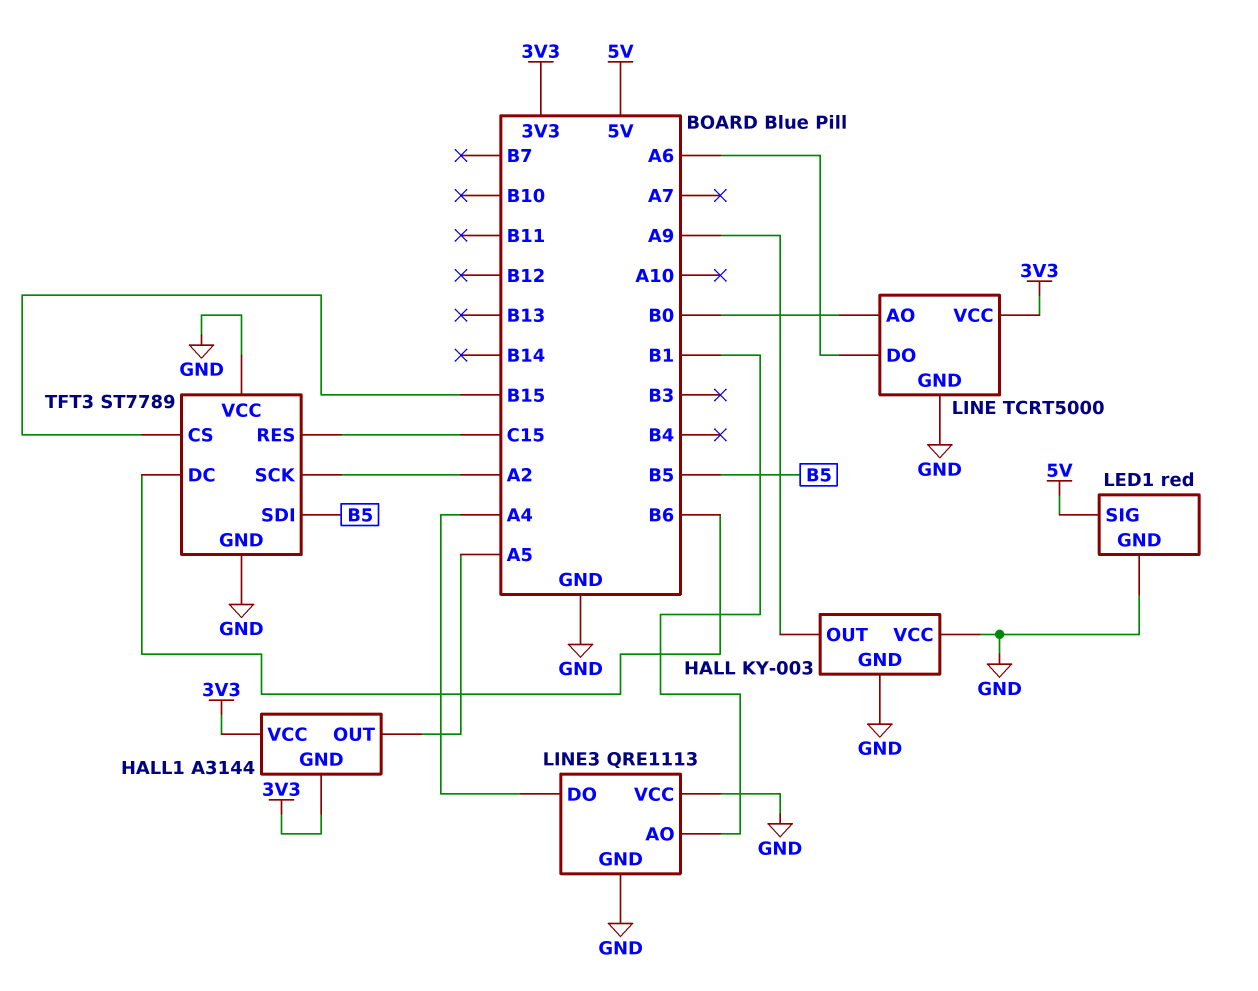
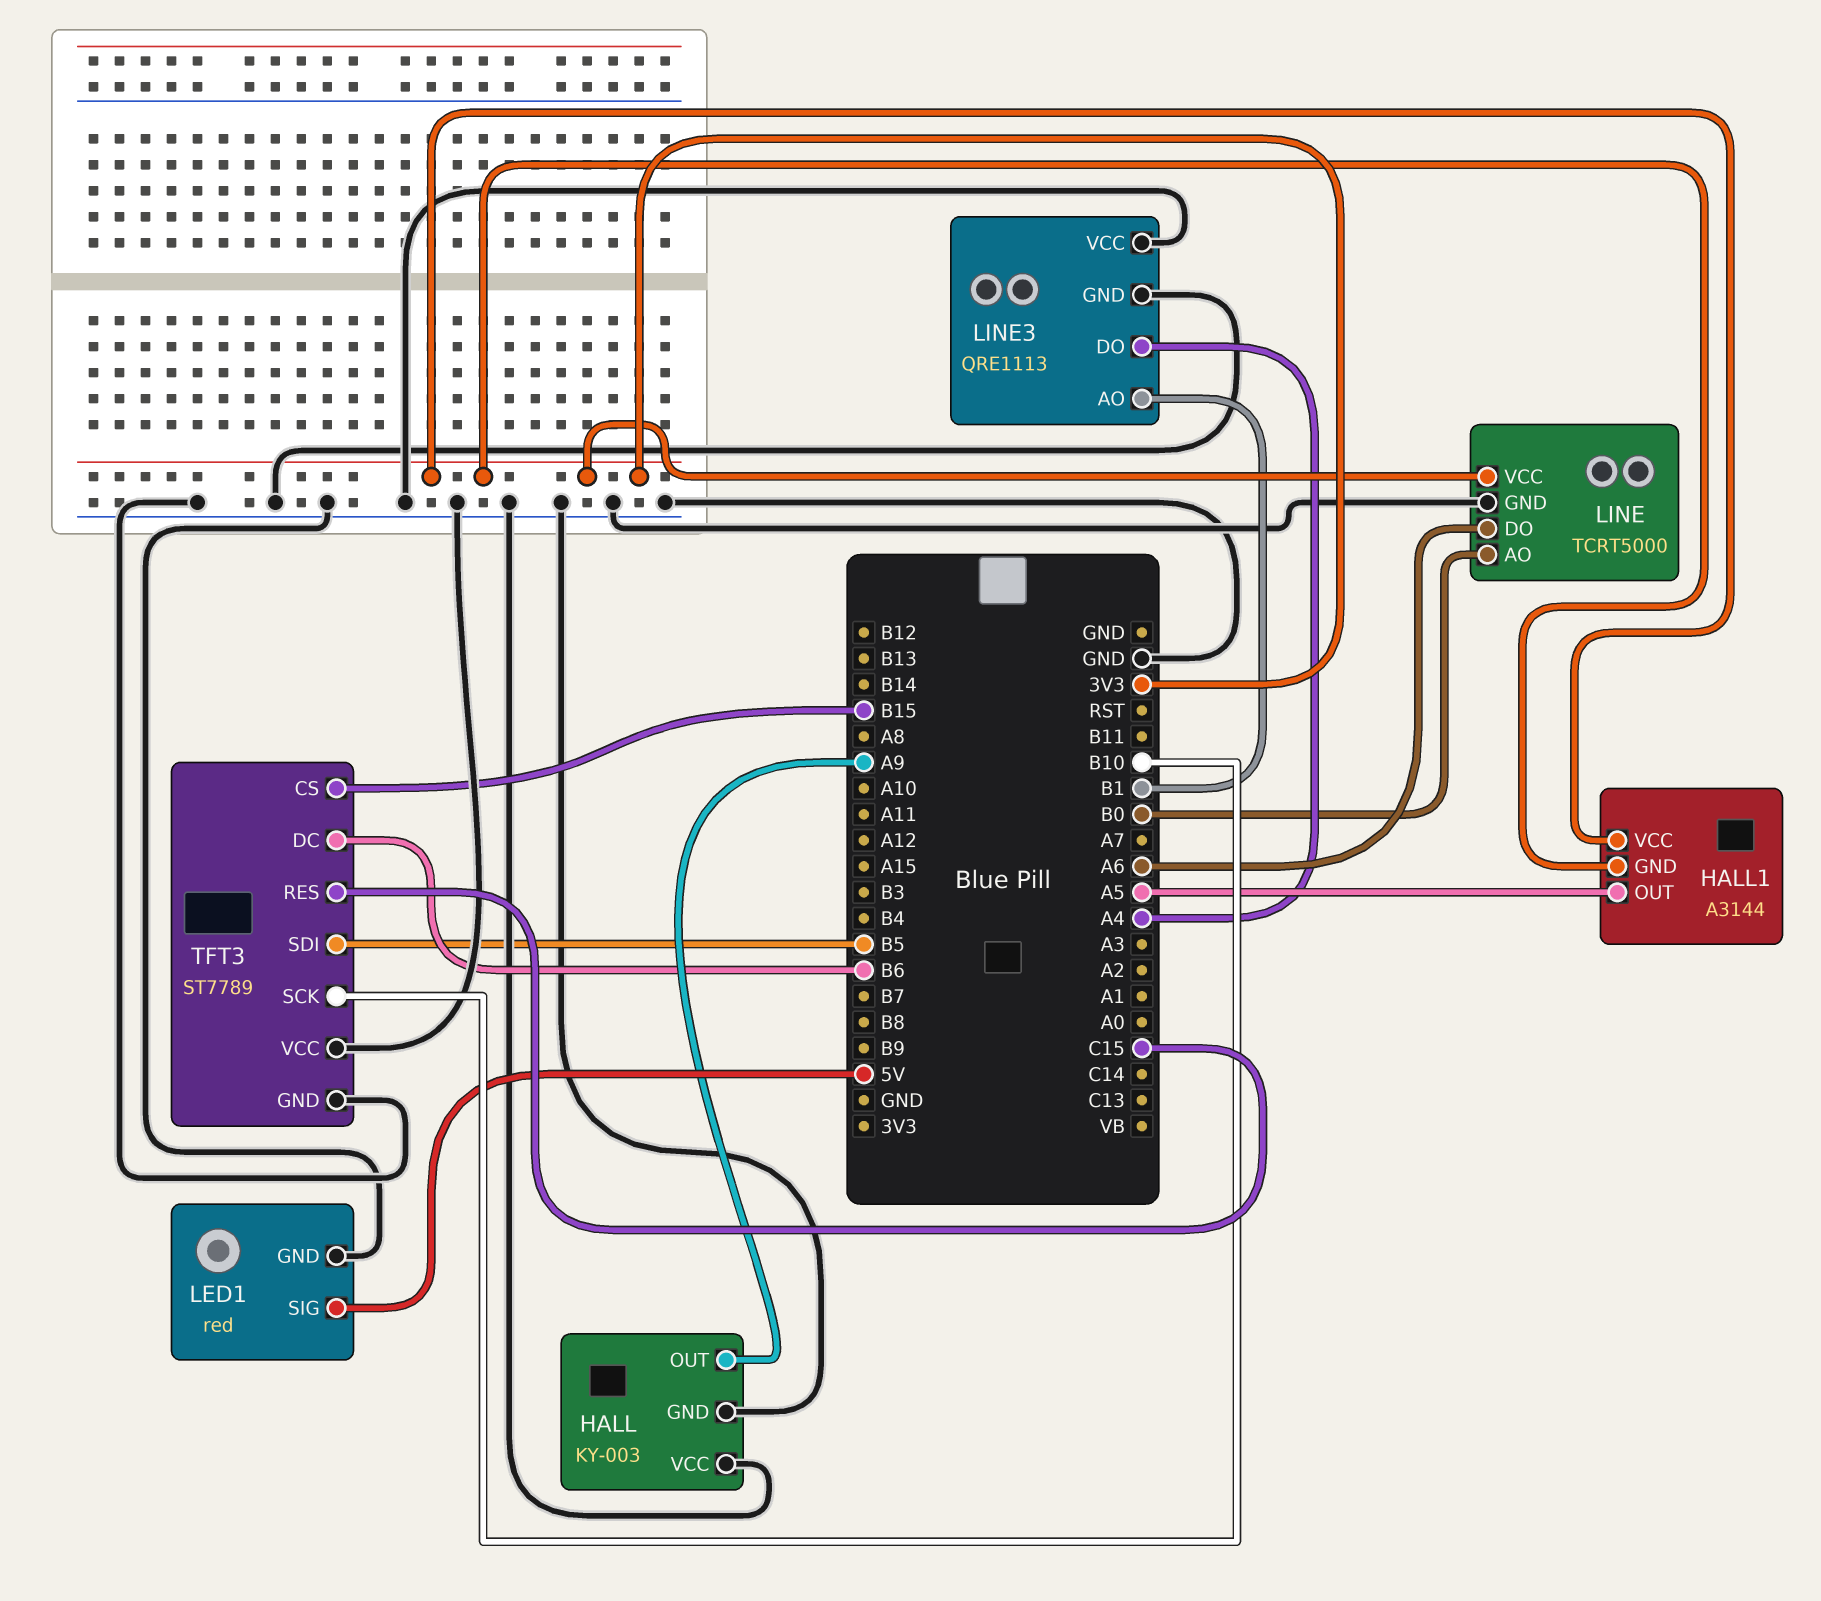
TFT3 pin SCK: A2 -> B10

